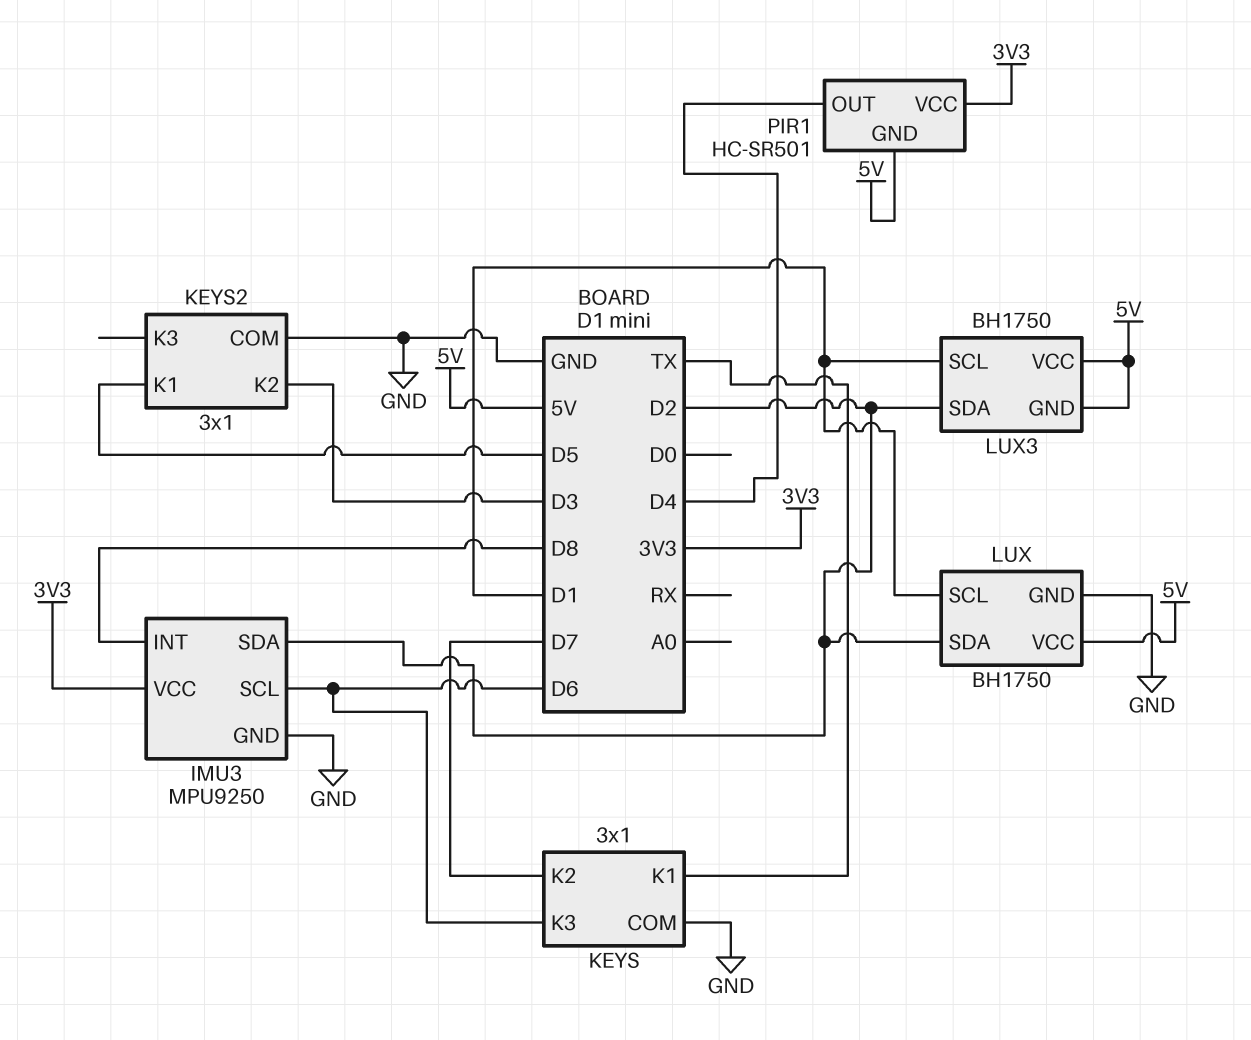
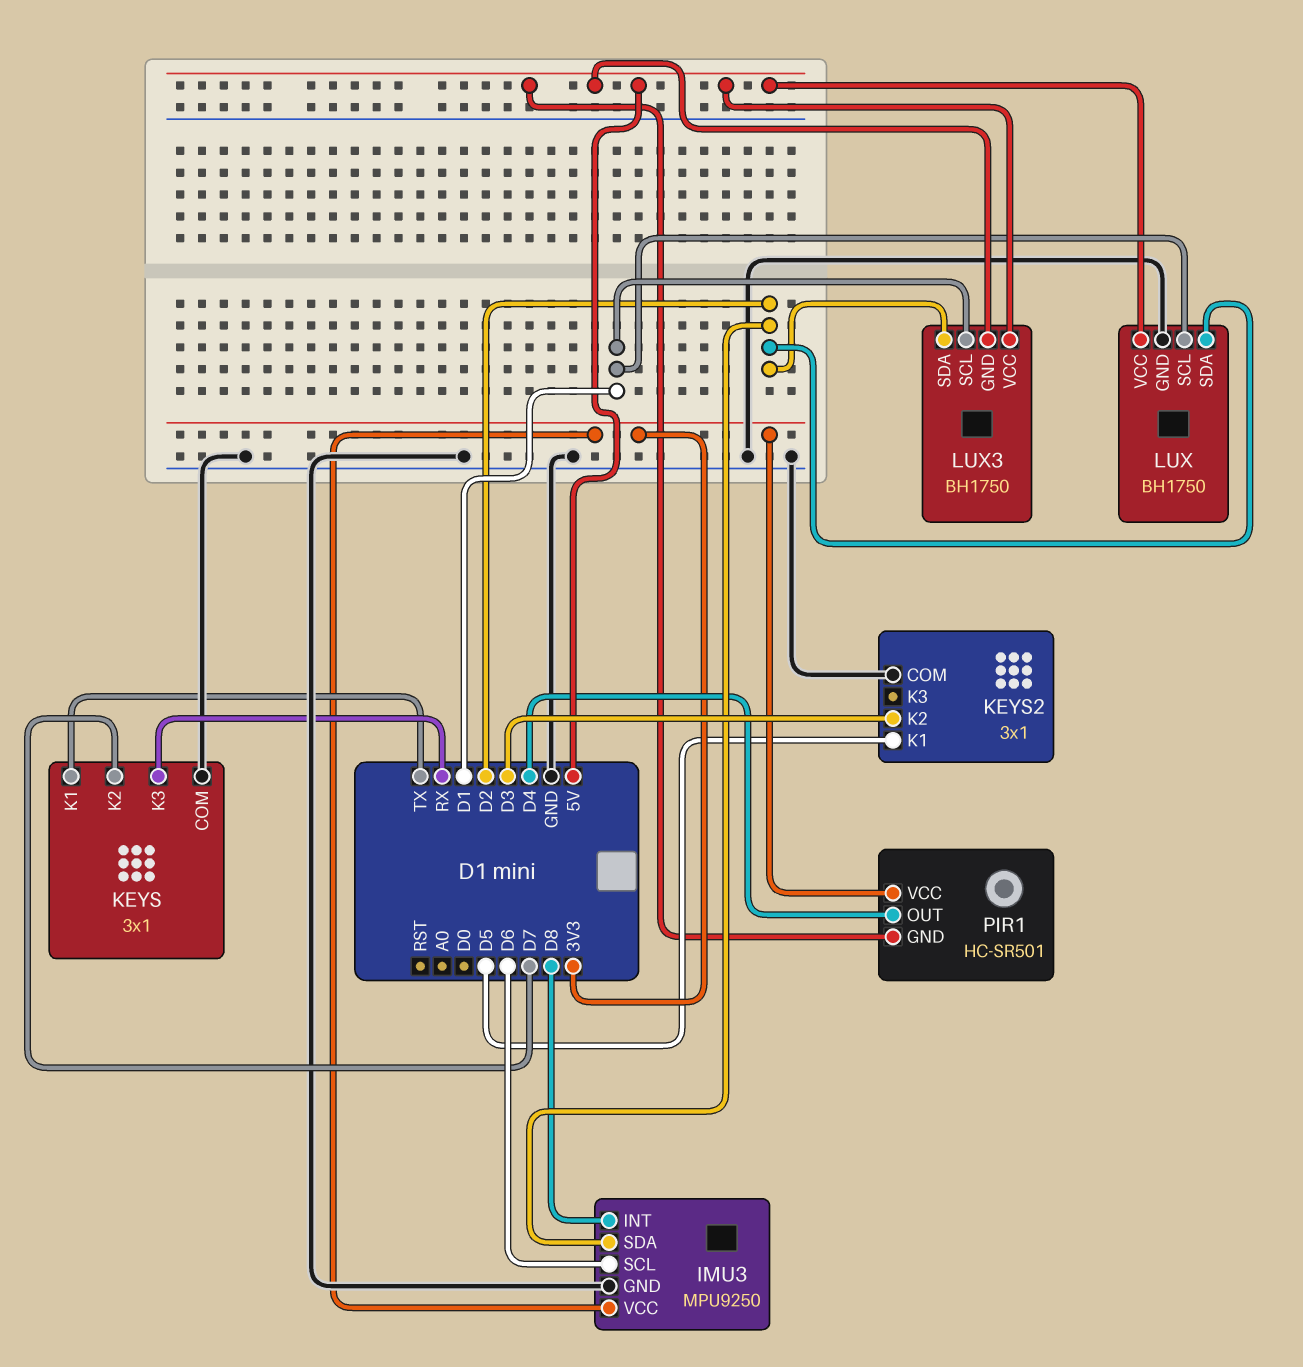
KEYS pin K3: D6 -> RX

